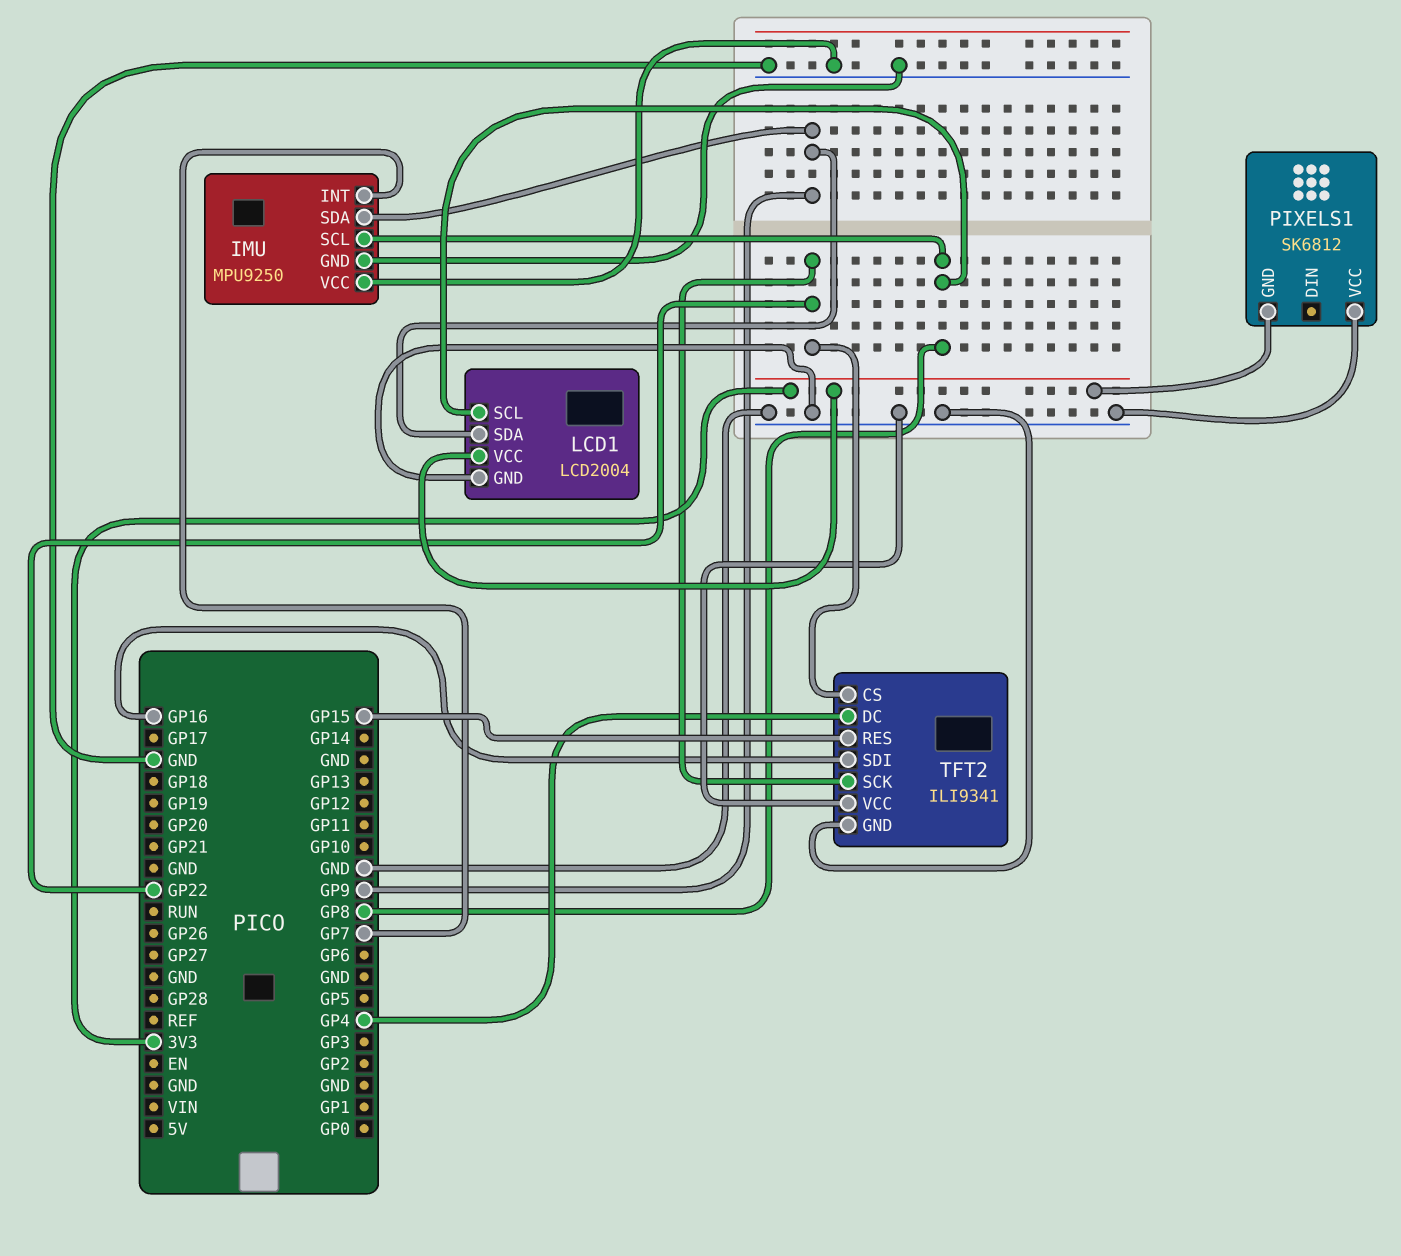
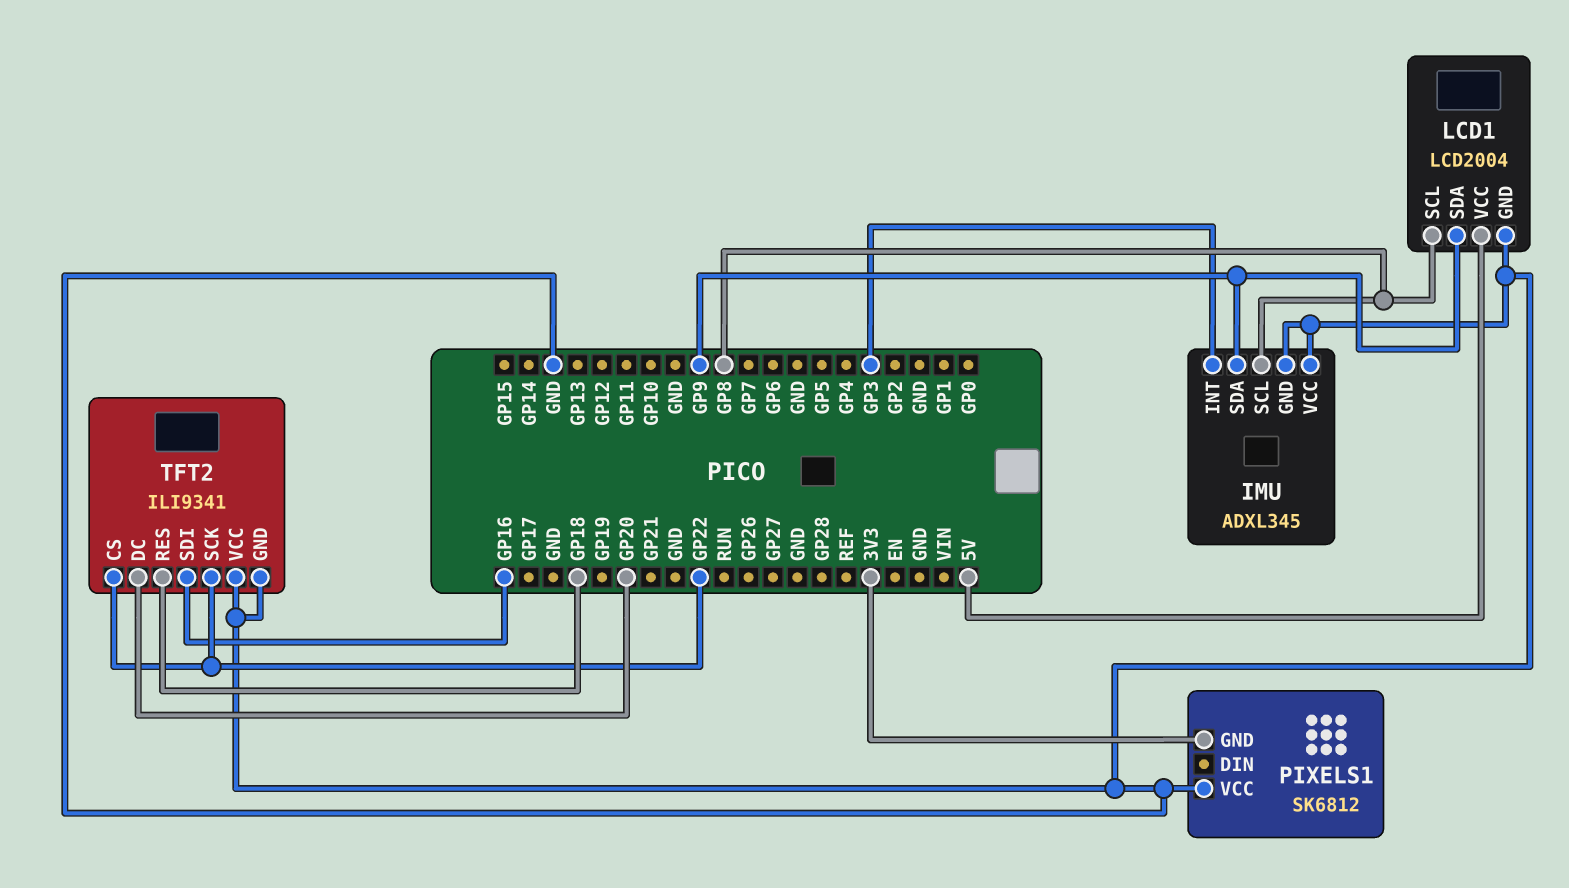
IMU: MPU9250 -> ADXL345
IMU pin INT: GP7 -> GP3
LCD1 pin VCC: 3V3 -> 5V
TFT2 pin DC: GP4 -> GP20
TFT2 pin RES: GP15 -> GP18

